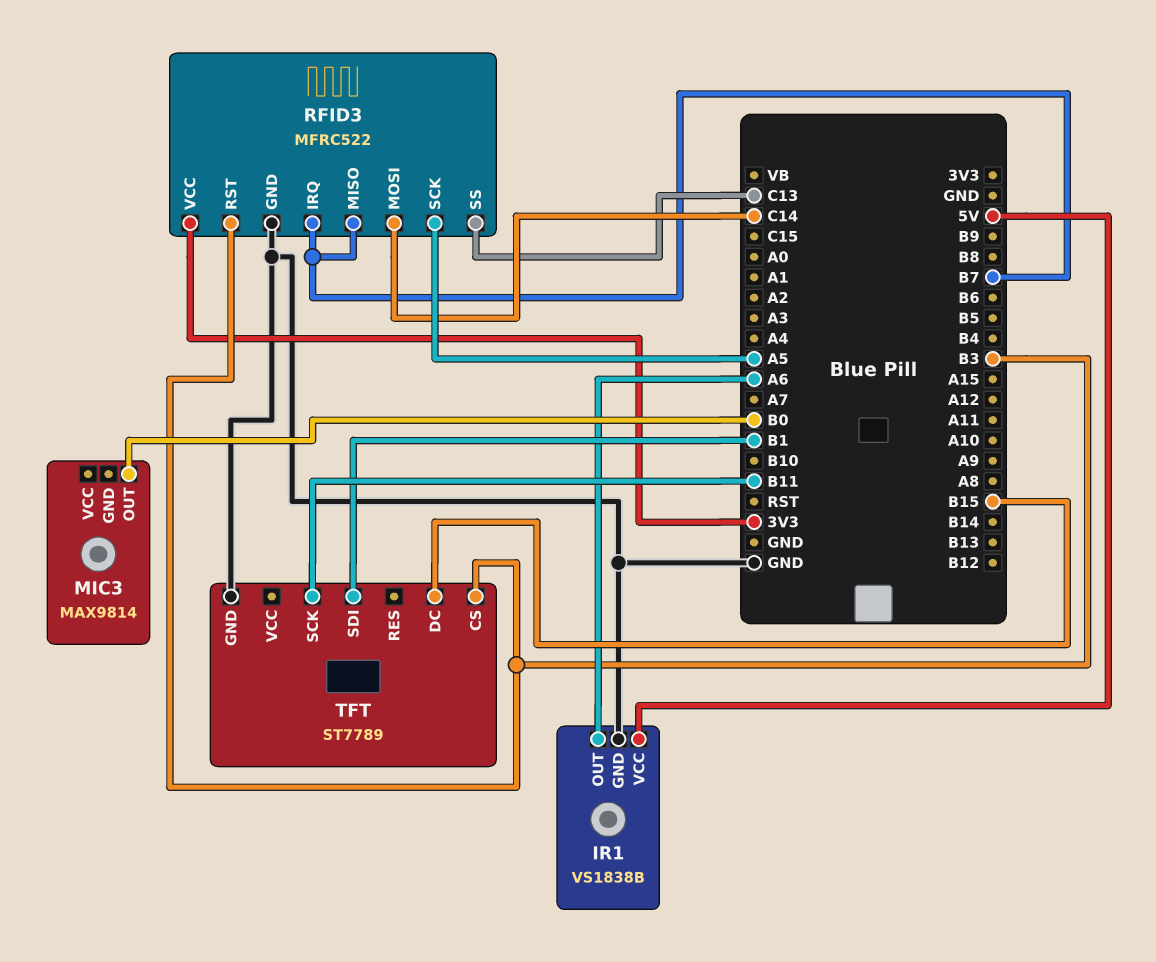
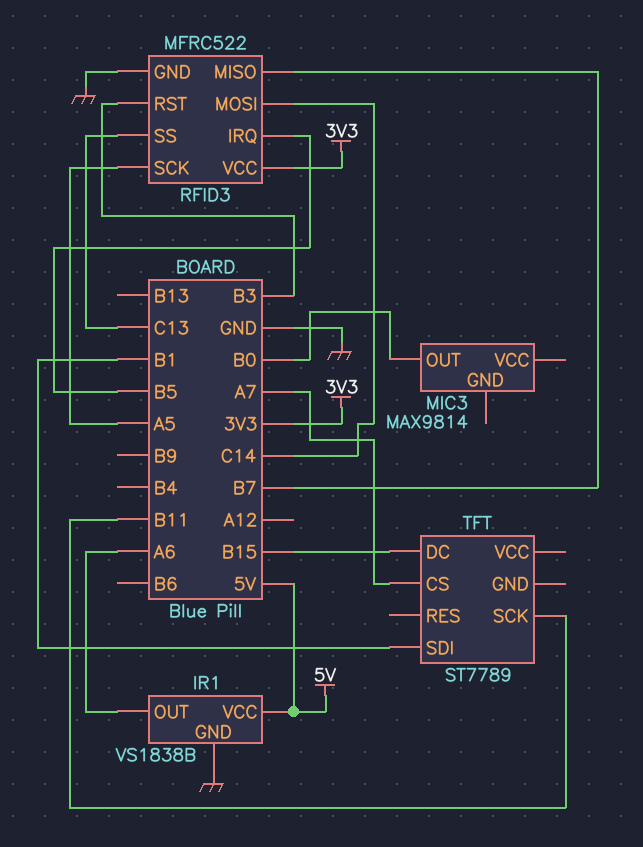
RFID3 pin IRQ: B7 -> B5
TFT pin CS: B3 -> A7
TFT pin GND: GND -> none

